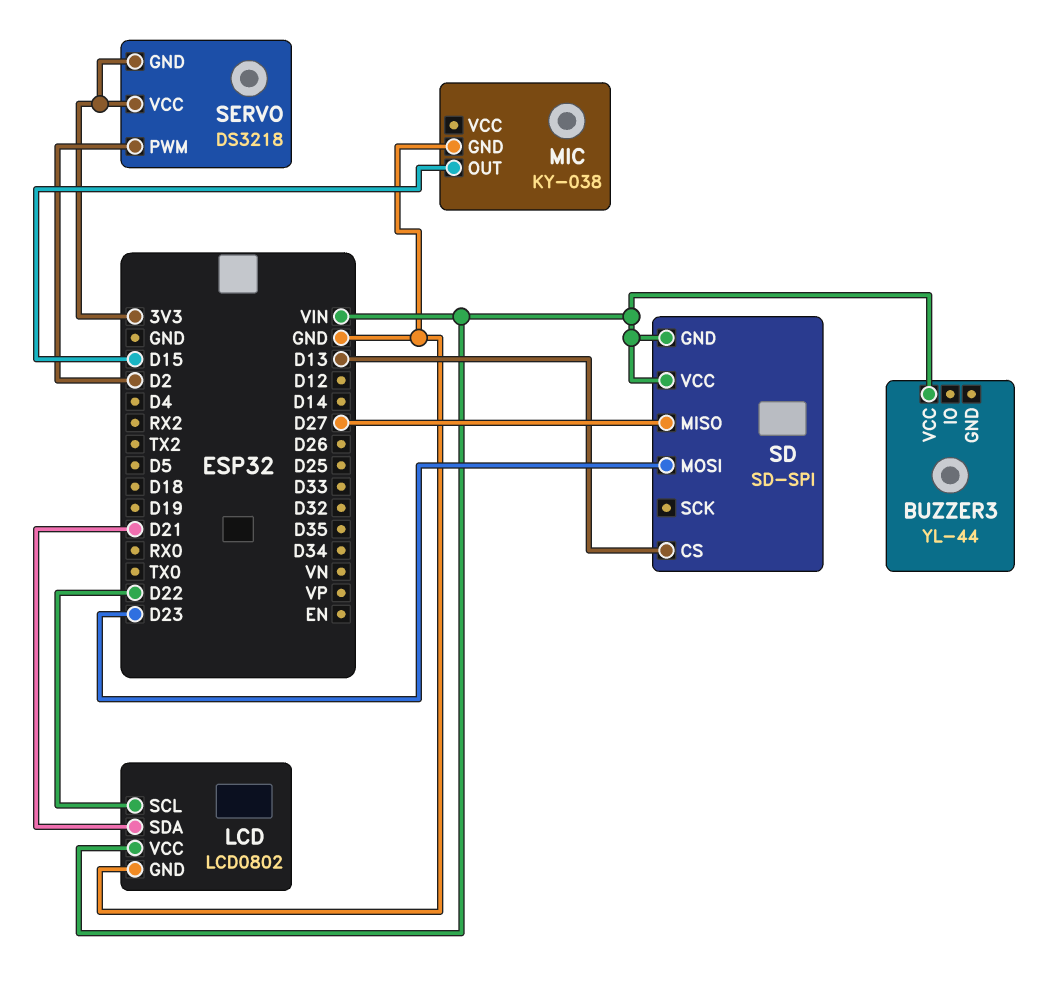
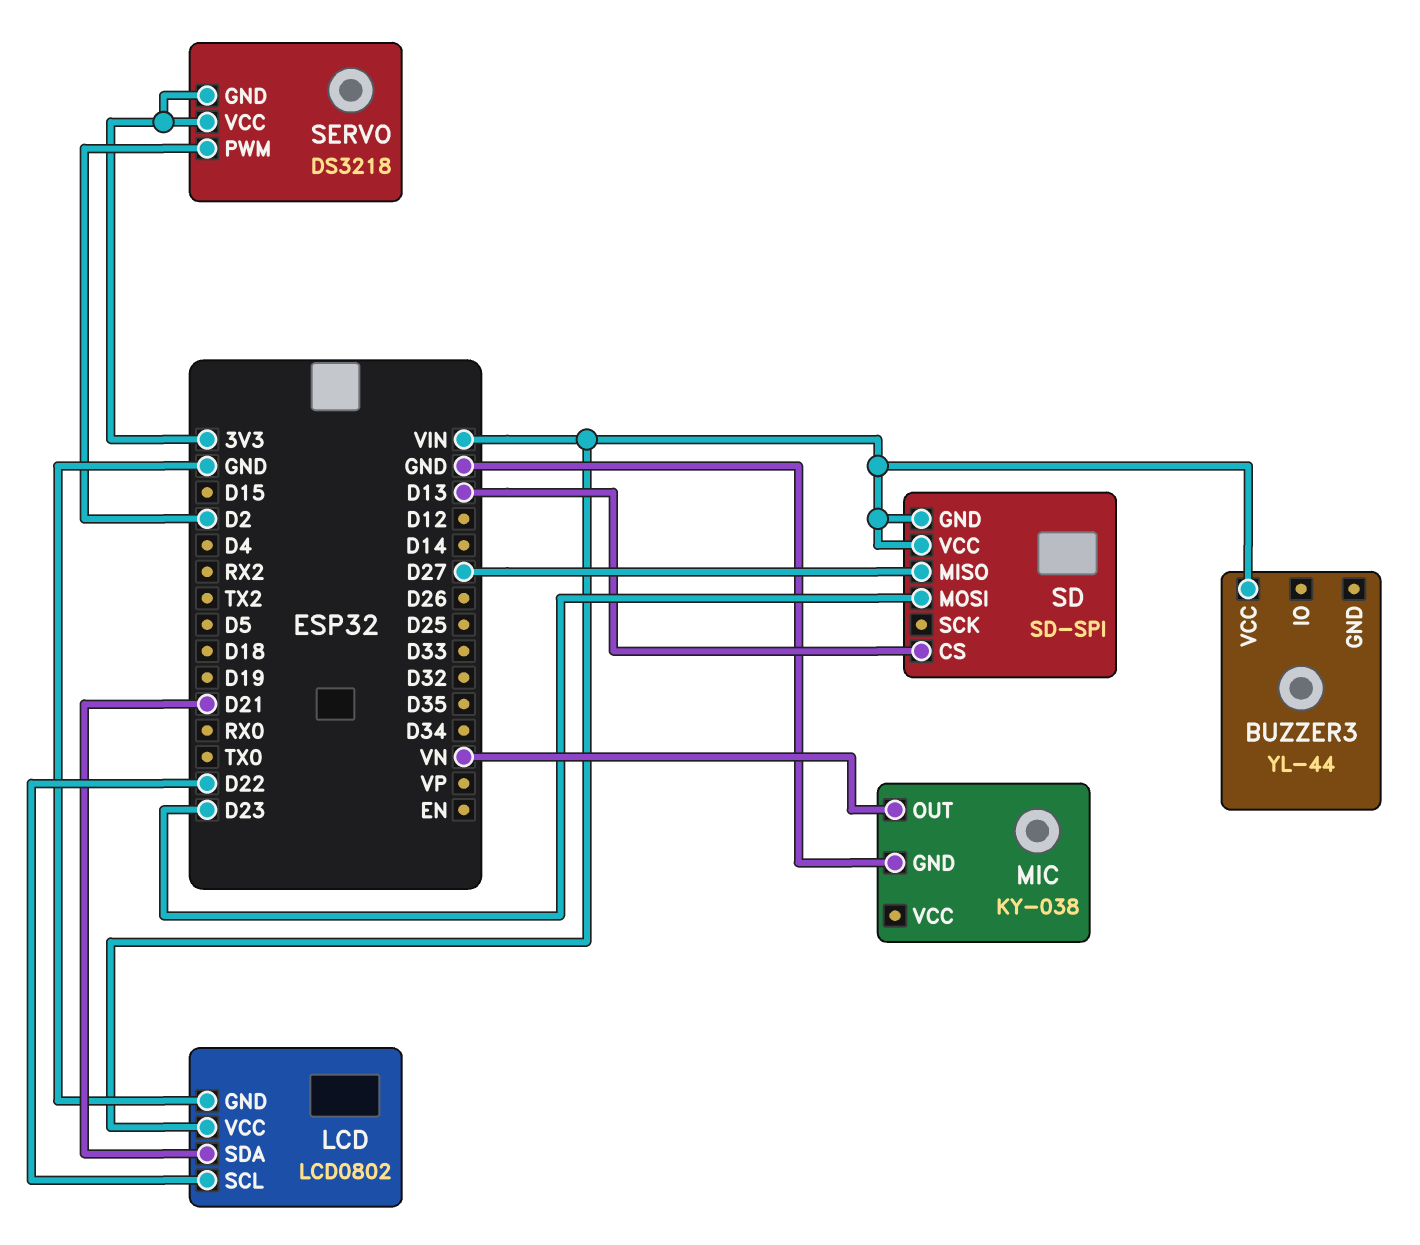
MIC pin OUT: D15 -> VN

